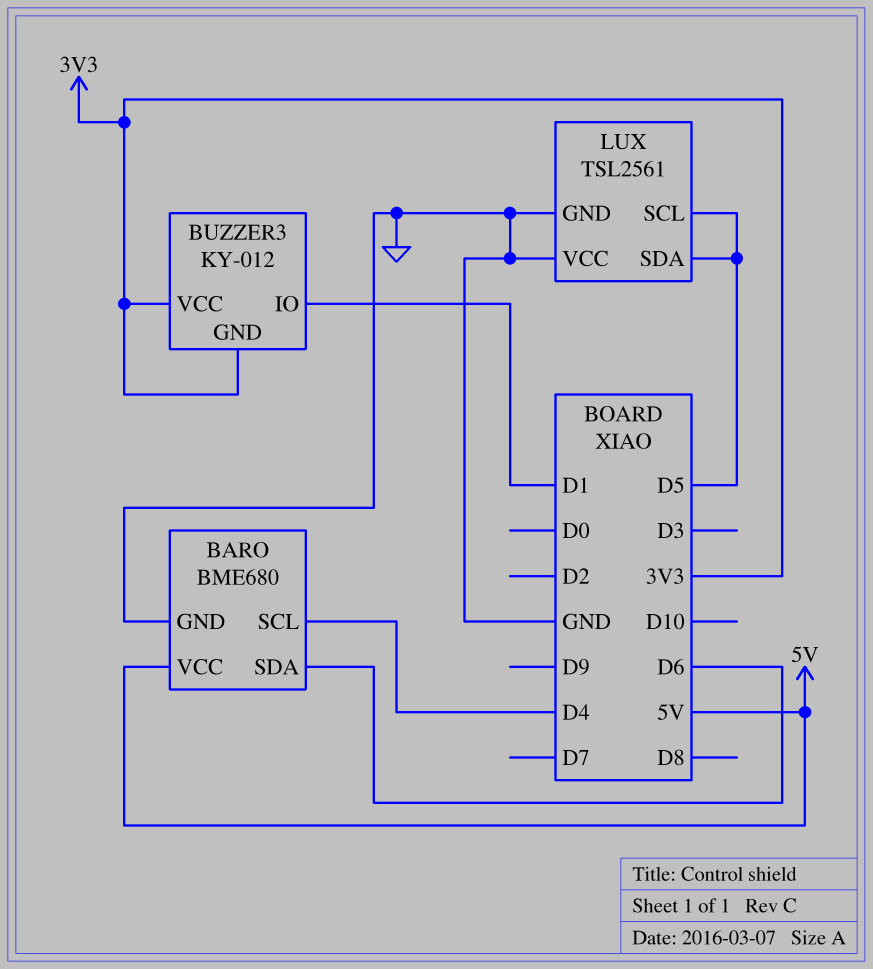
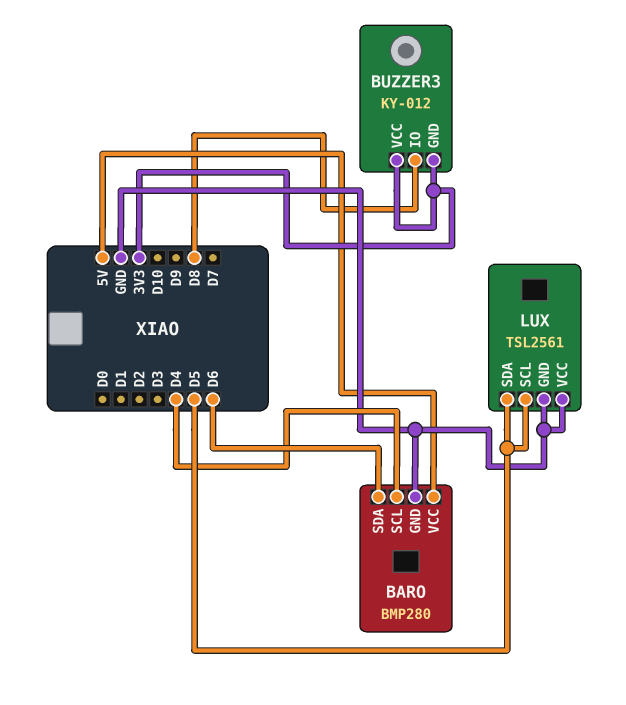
BARO: BME680 -> BMP280
BUZZER3 pin IO: D1 -> D8

